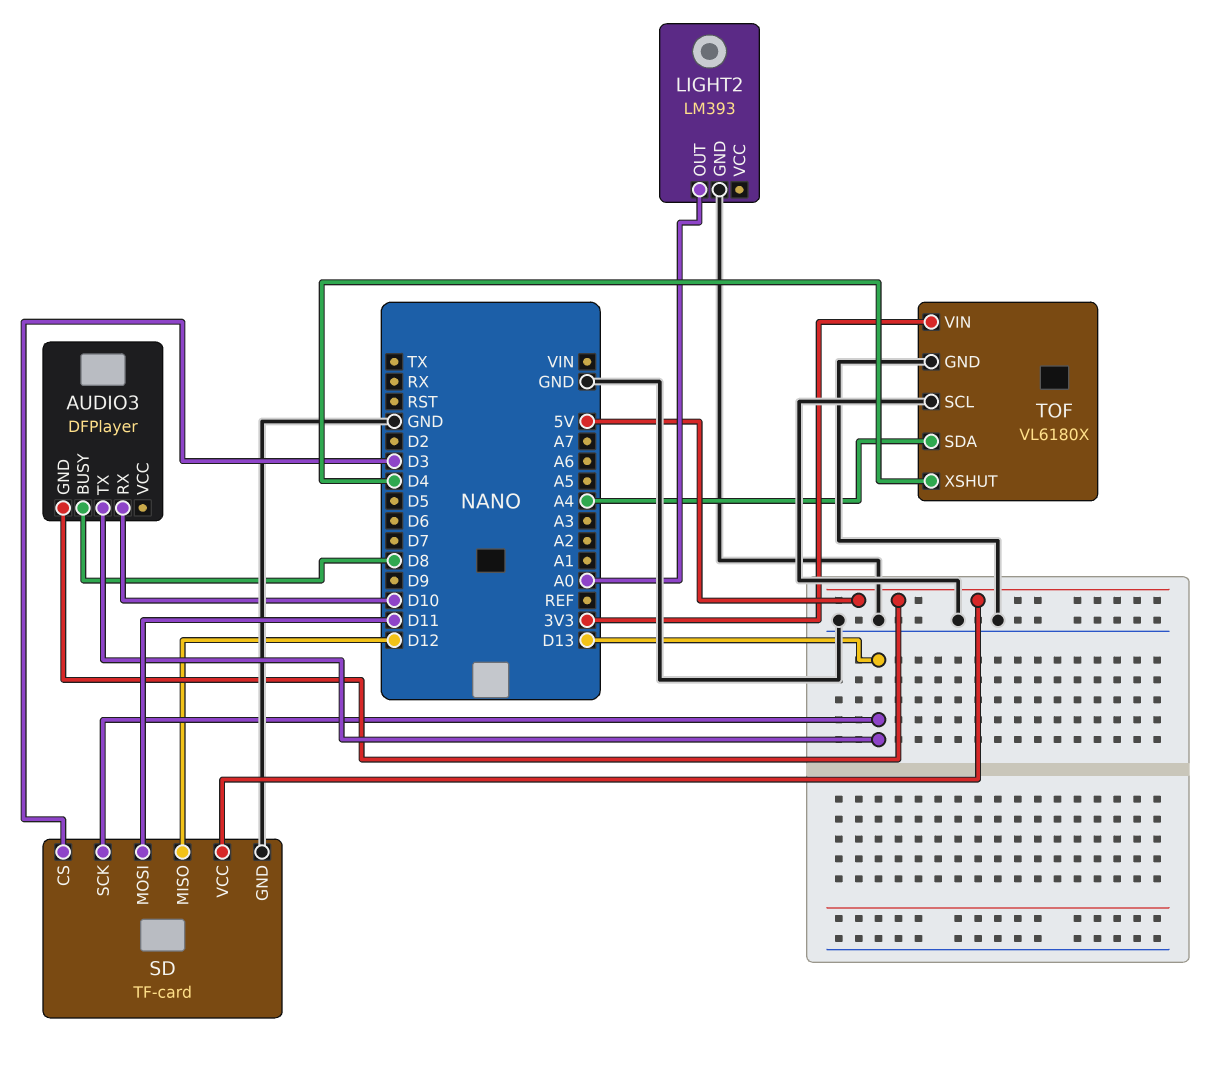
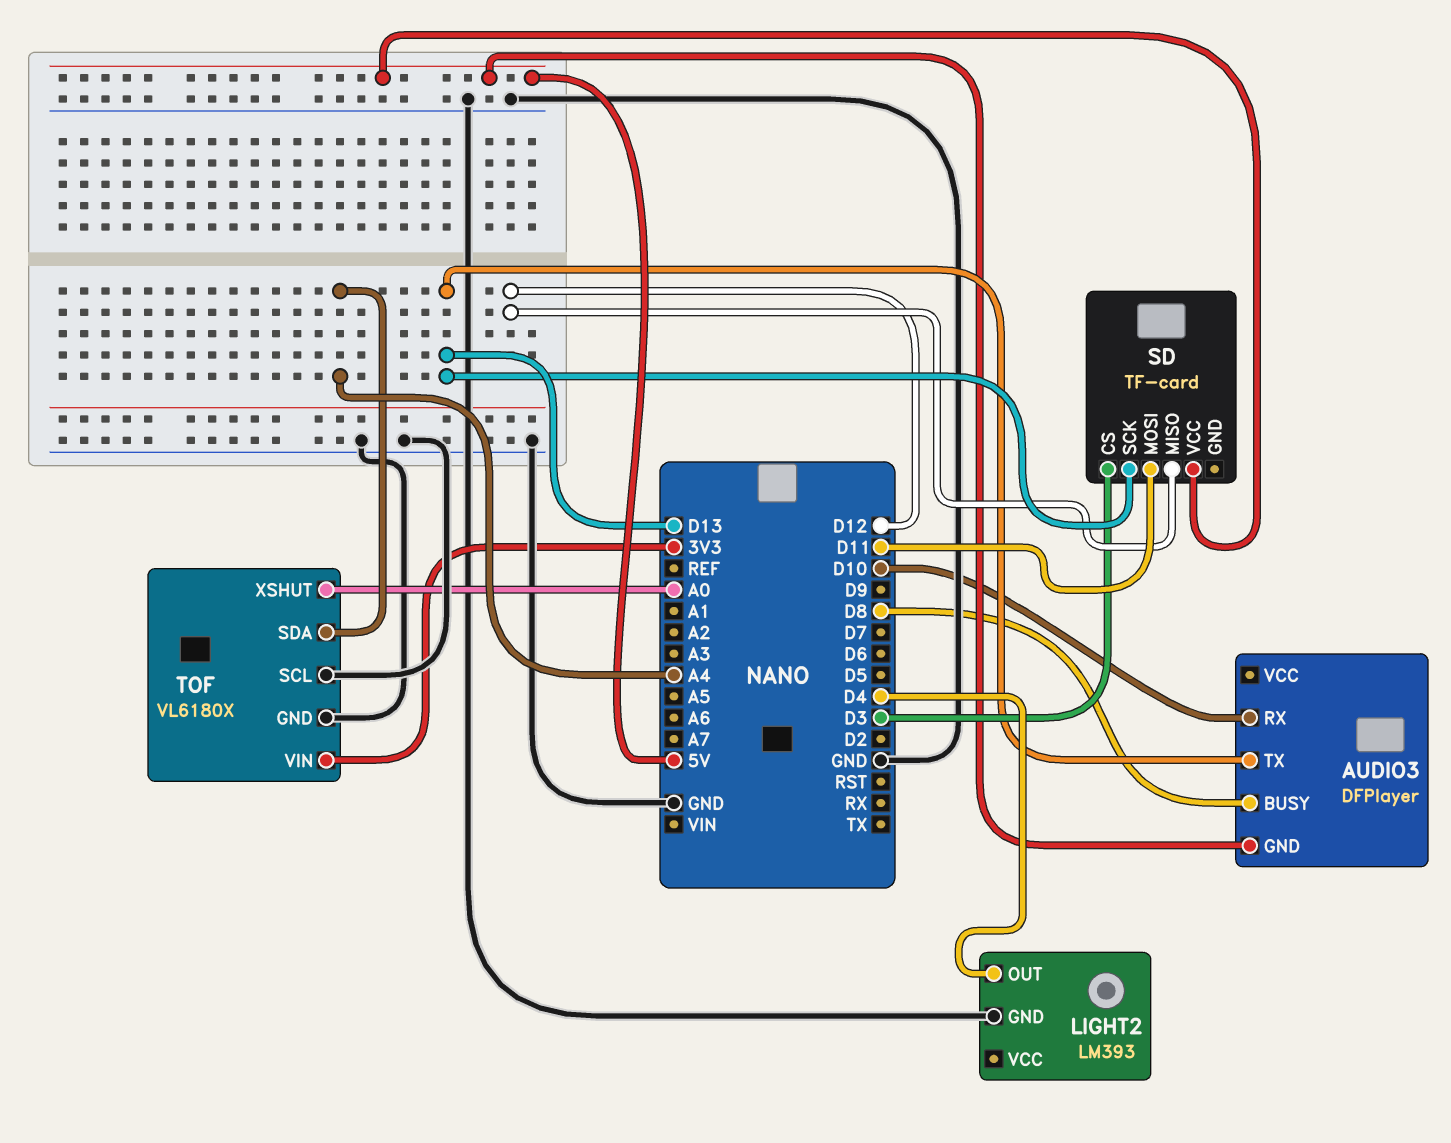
LIGHT2 pin OUT: A0 -> D4
SD pin GND: GND -> none
TOF pin XSHUT: D4 -> A0

